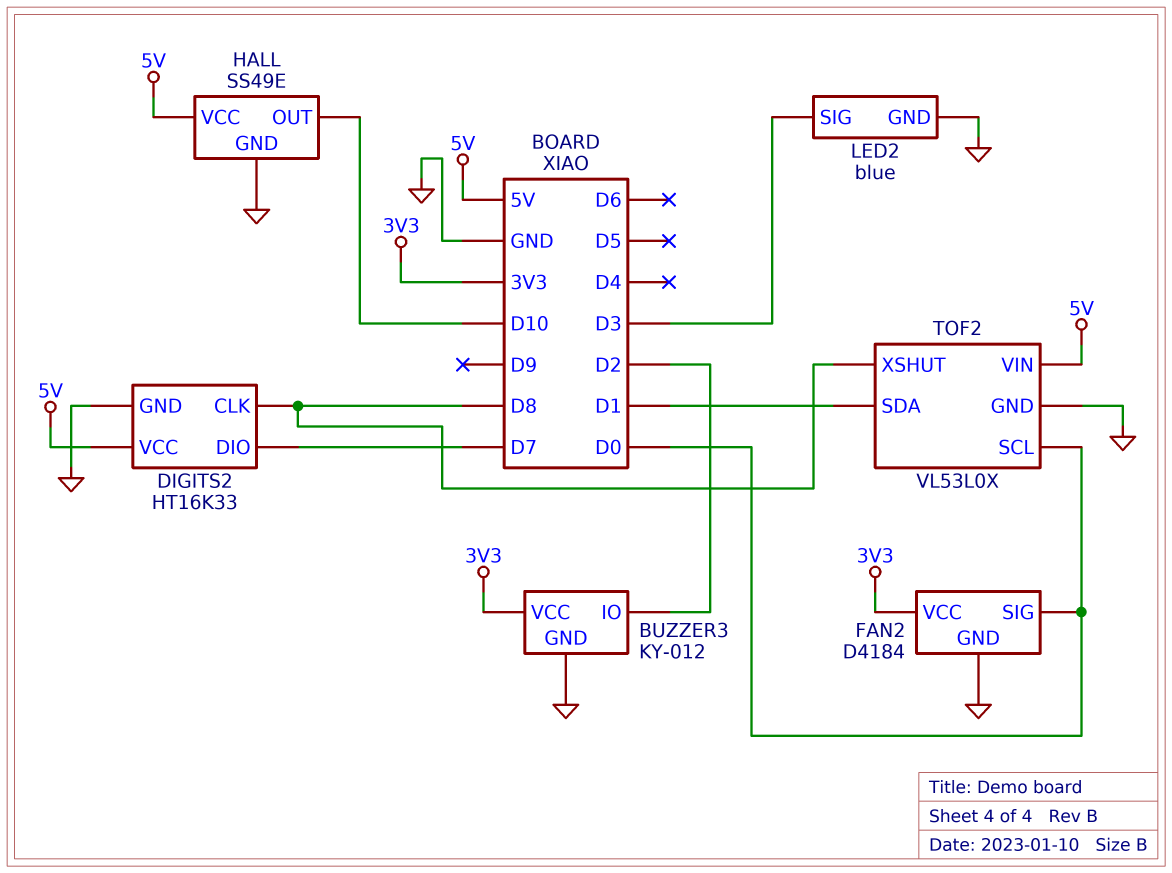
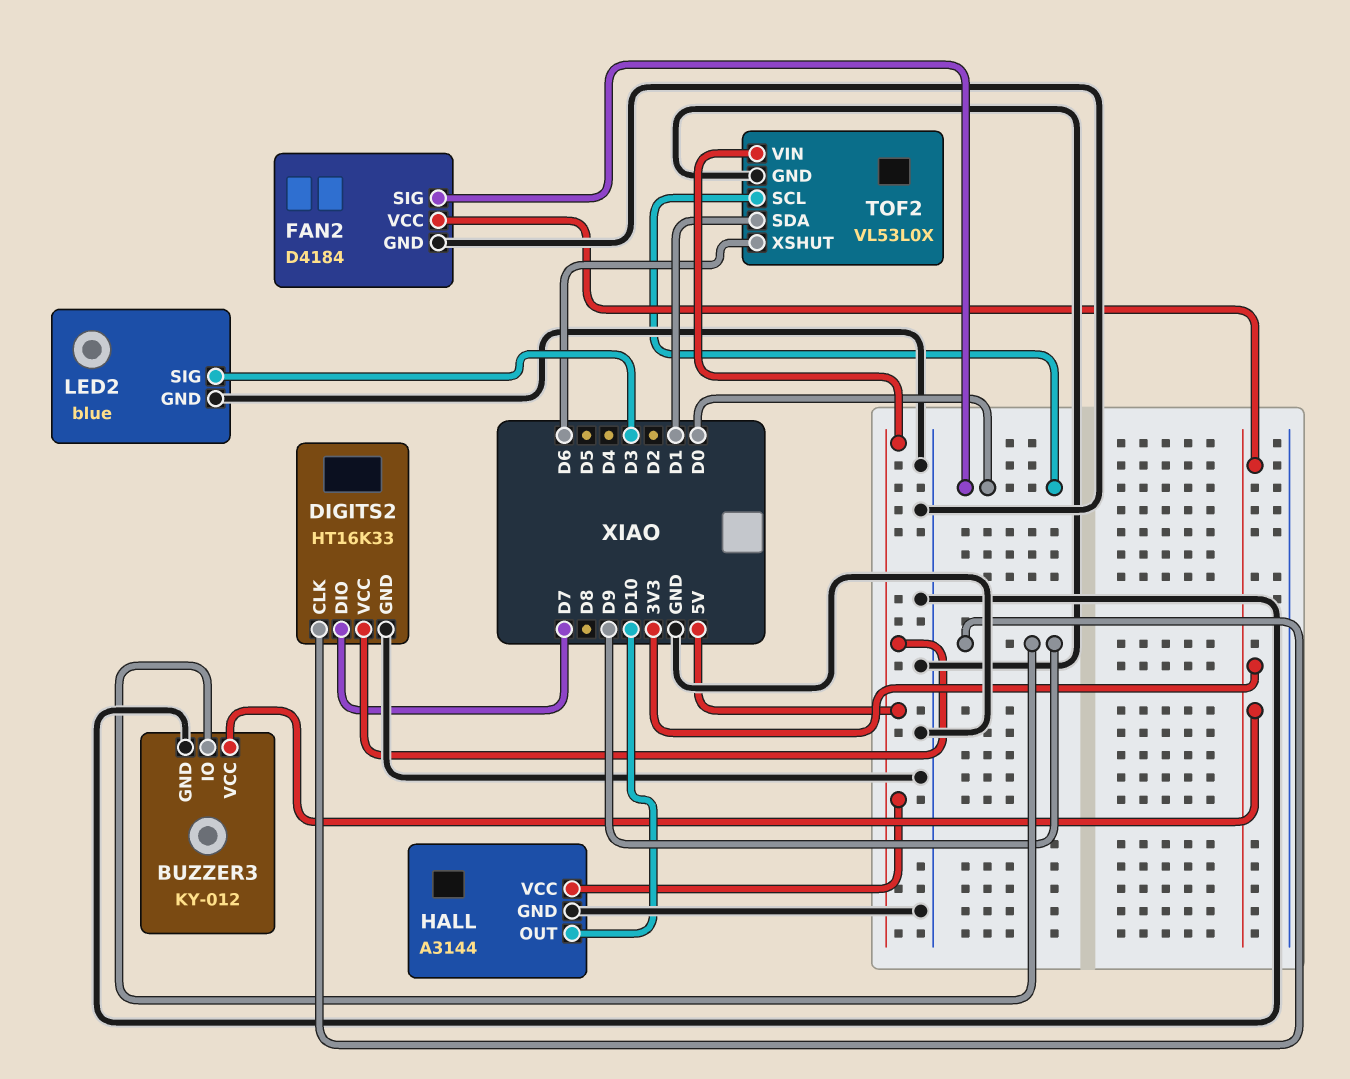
BUZZER3 pin IO: D2 -> D9
DIGITS2 pin CLK: D8 -> D9
HALL: SS49E -> A3144
TOF2 pin XSHUT: D8 -> D6

